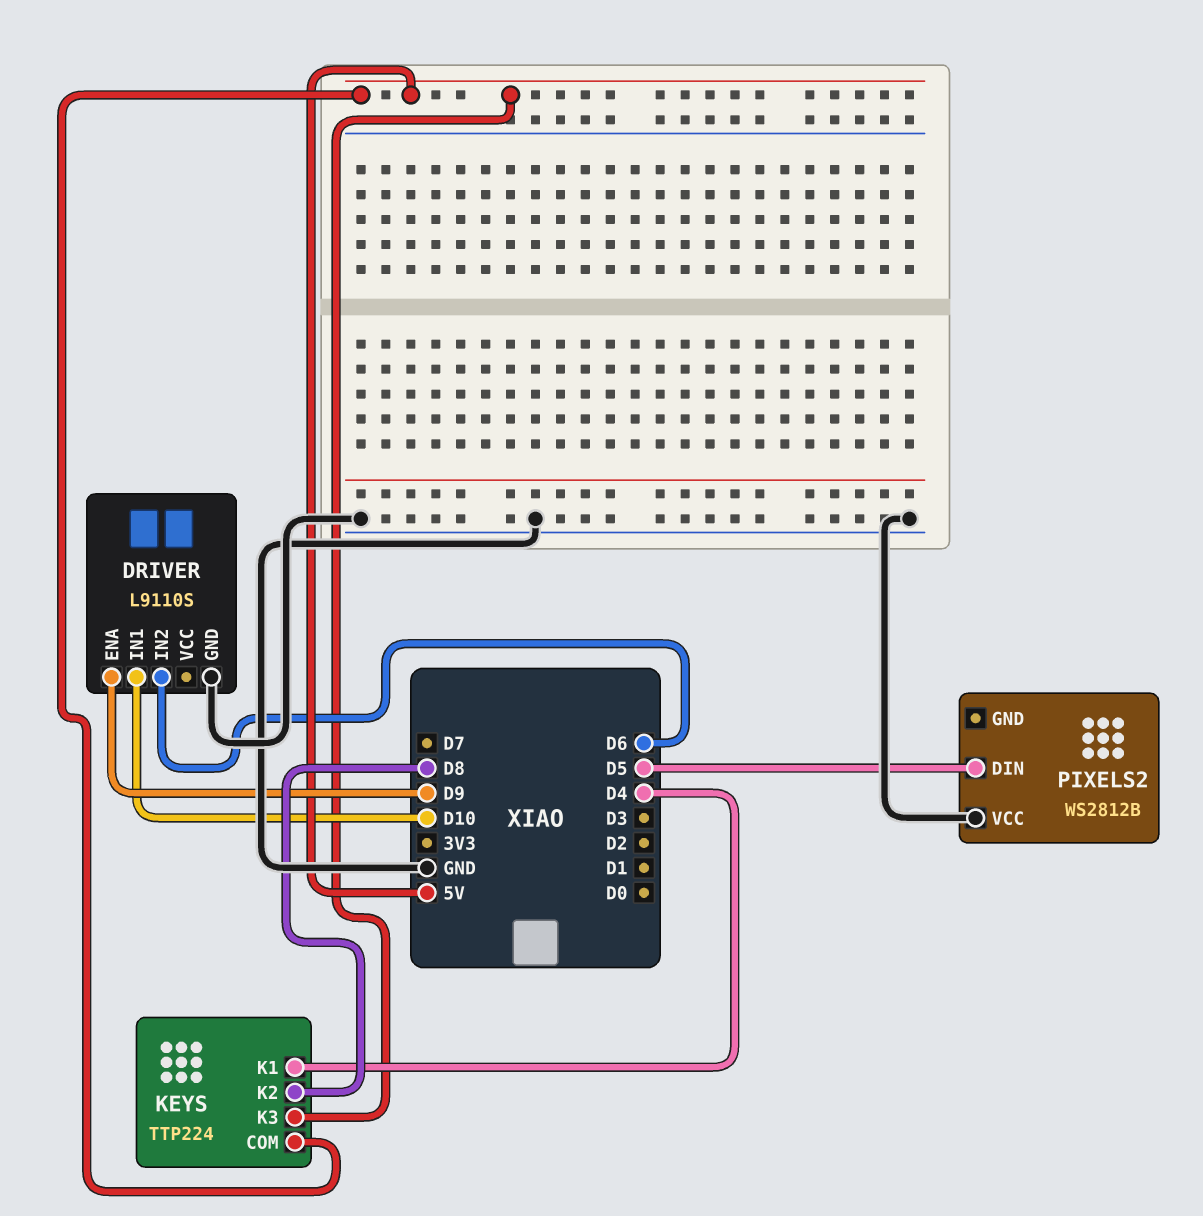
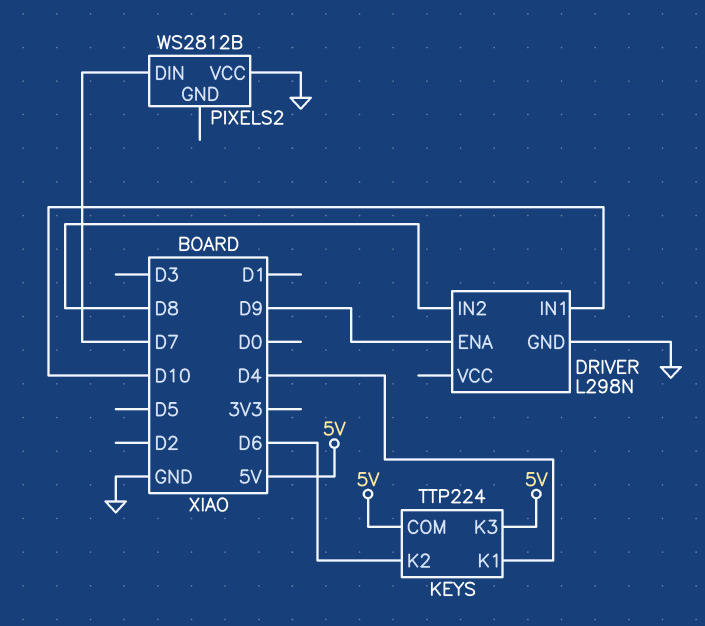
DRIVER: L9110S -> L298N
DRIVER pin IN2: D6 -> D8
KEYS pin K2: D8 -> D6
PIXELS2 pin DIN: D5 -> D7

